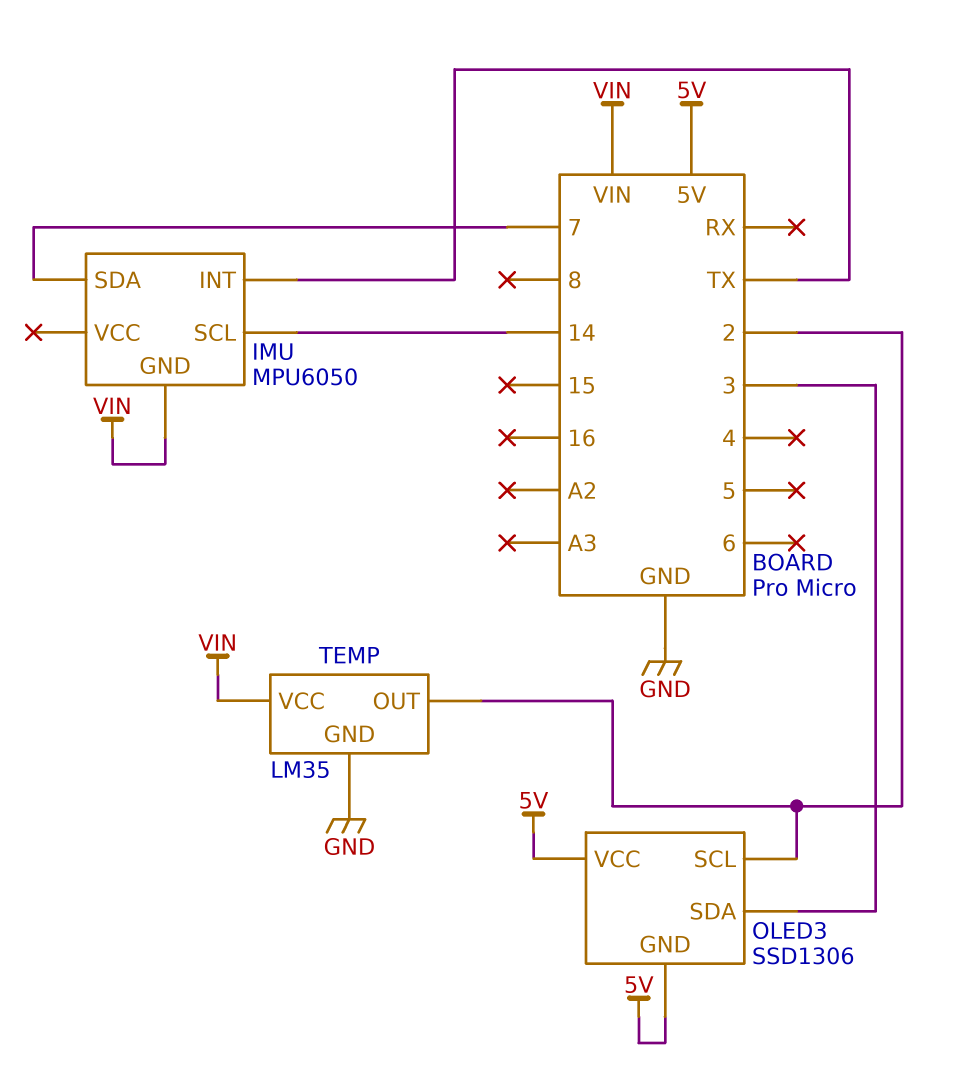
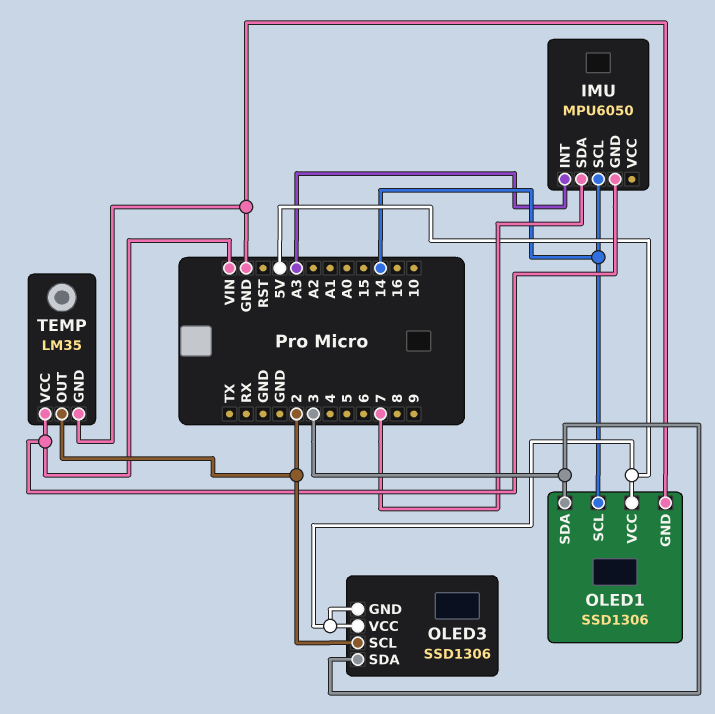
IMU pin INT: TX -> A3
OLED1: none -> SSD1306
OLED1 pin GND: none -> GND
OLED1 pin SCL: none -> 14
OLED1 pin SDA: none -> 3
OLED1 pin VCC: none -> 5V

